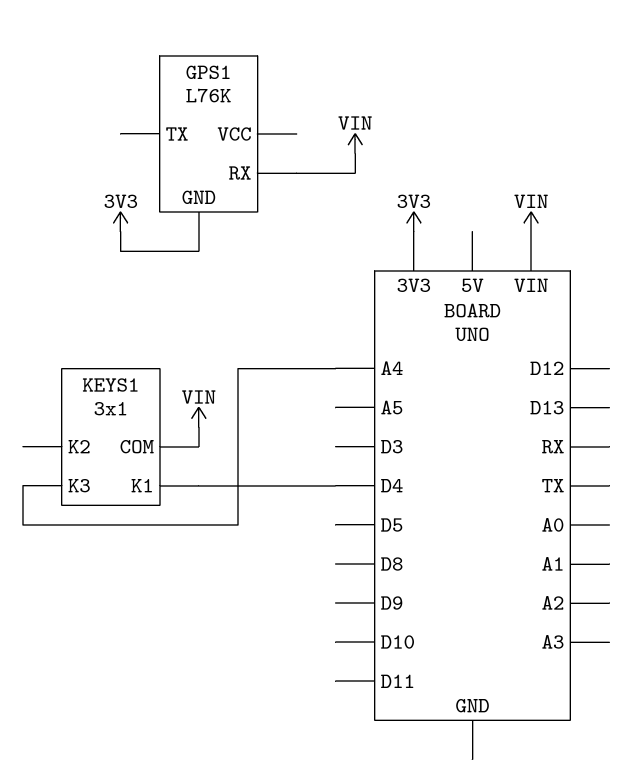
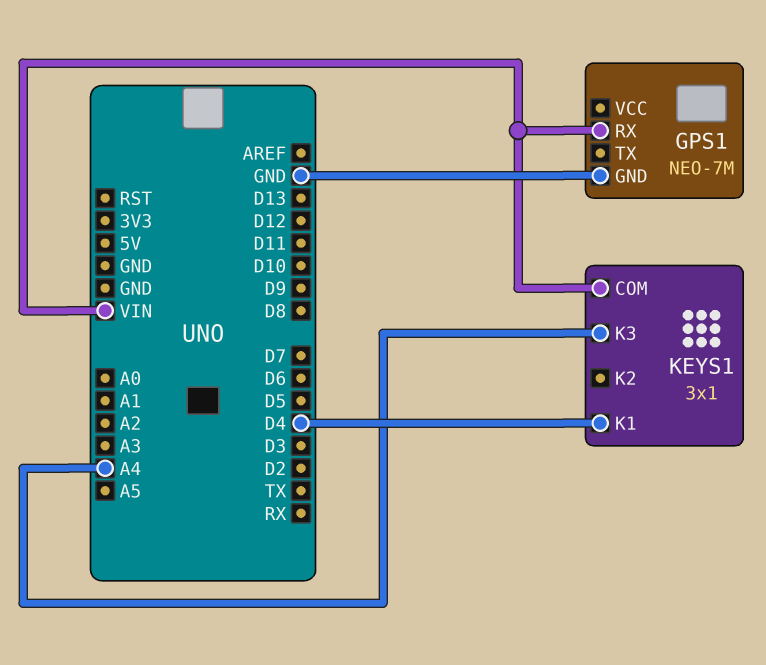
GPS1: L76K -> NEO-7M
GPS1 pin GND: 3V3 -> GND

